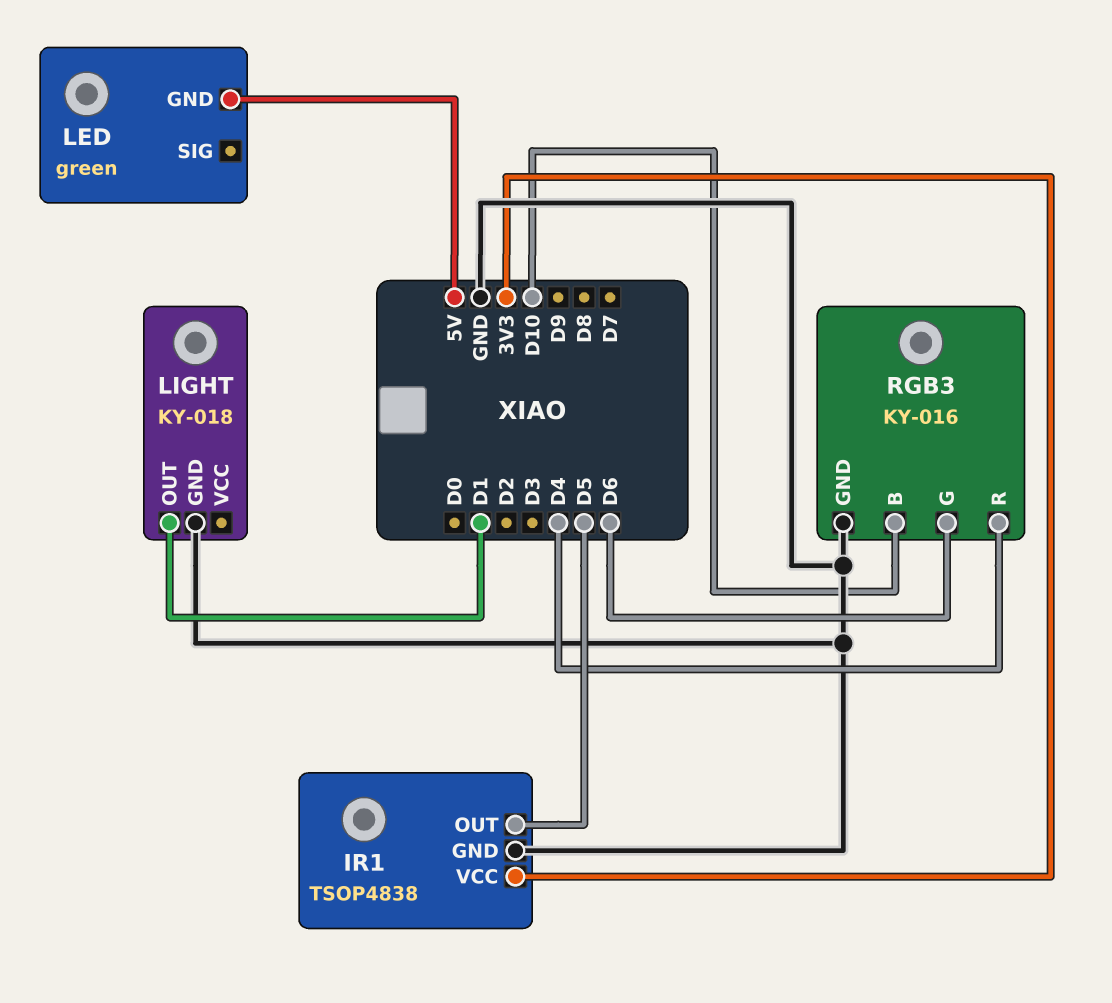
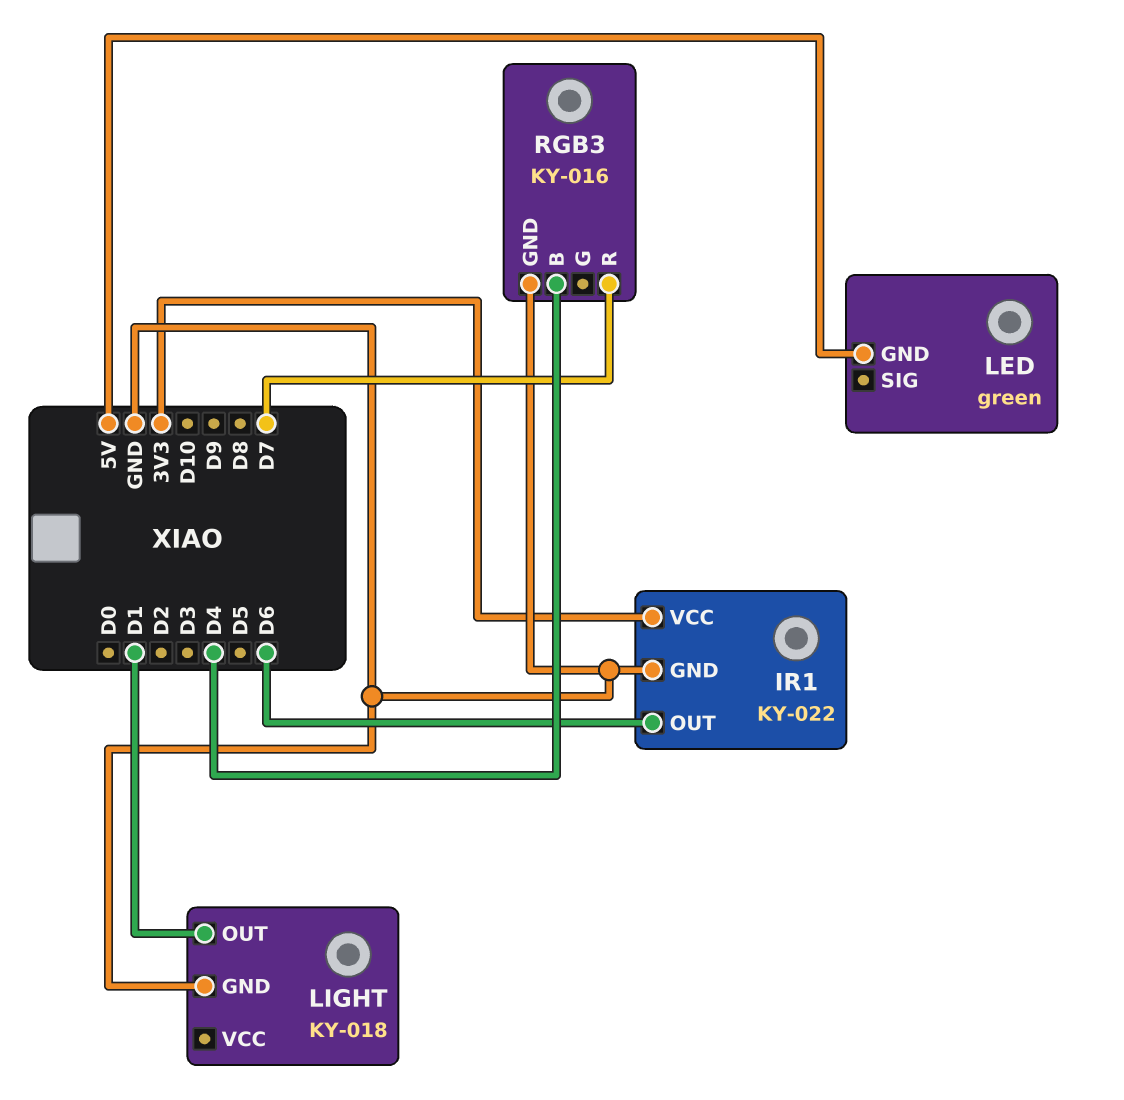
IR1: TSOP4838 -> KY-022
IR1 pin OUT: D5 -> D6
RGB3 pin B: D10 -> D4
RGB3 pin G: D6 -> none
RGB3 pin R: D4 -> D7

